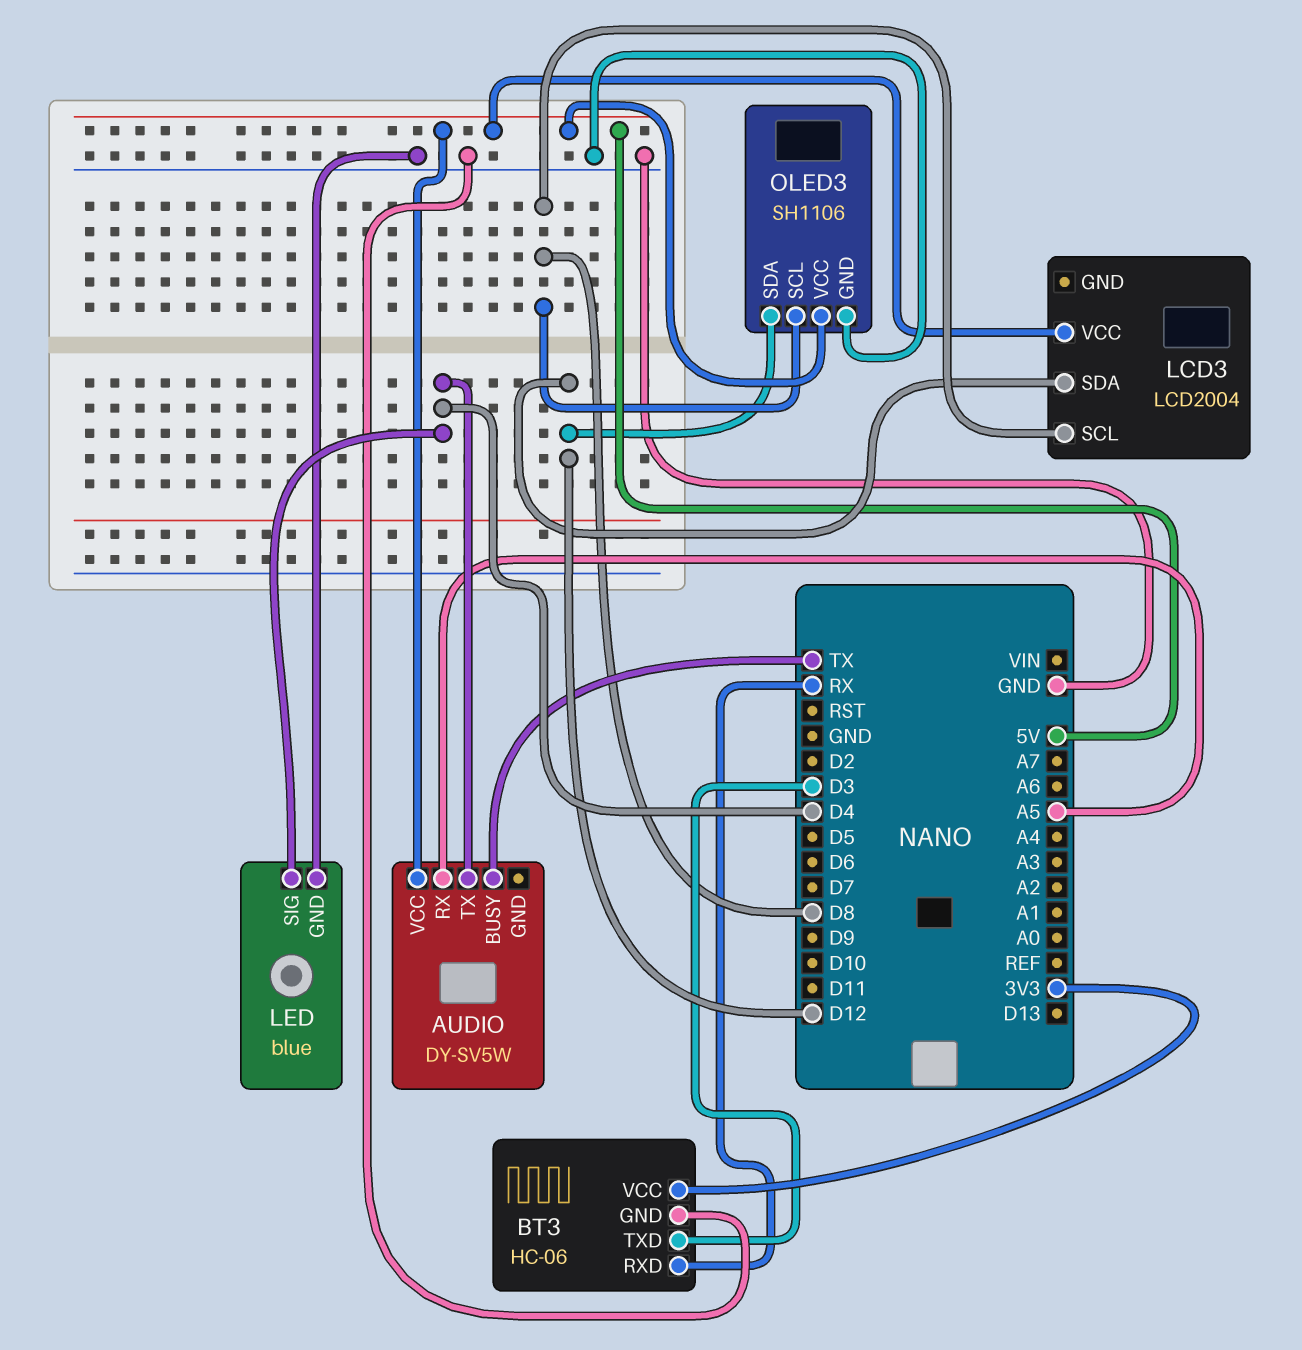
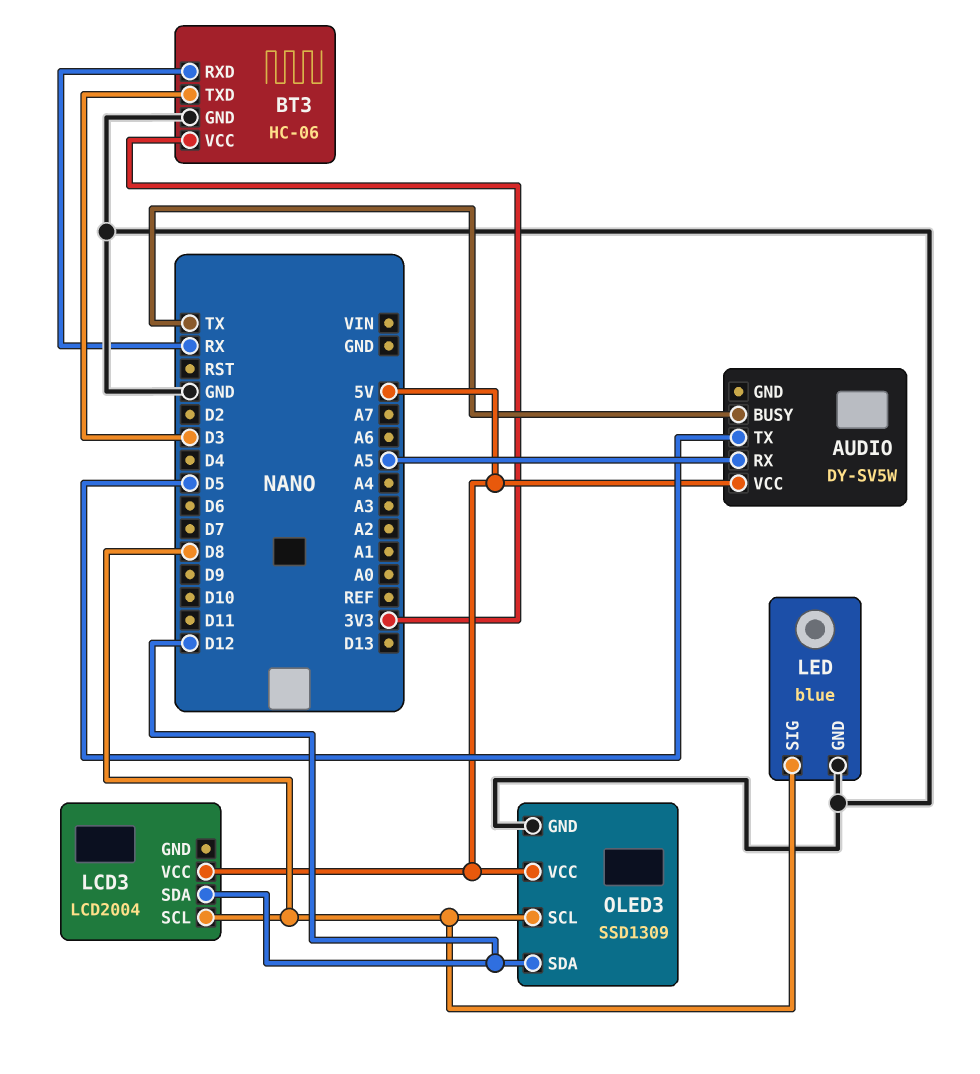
AUDIO pin TX: D4 -> D5
LED pin SIG: D4 -> D8
OLED3: SH1106 -> SSD1309

